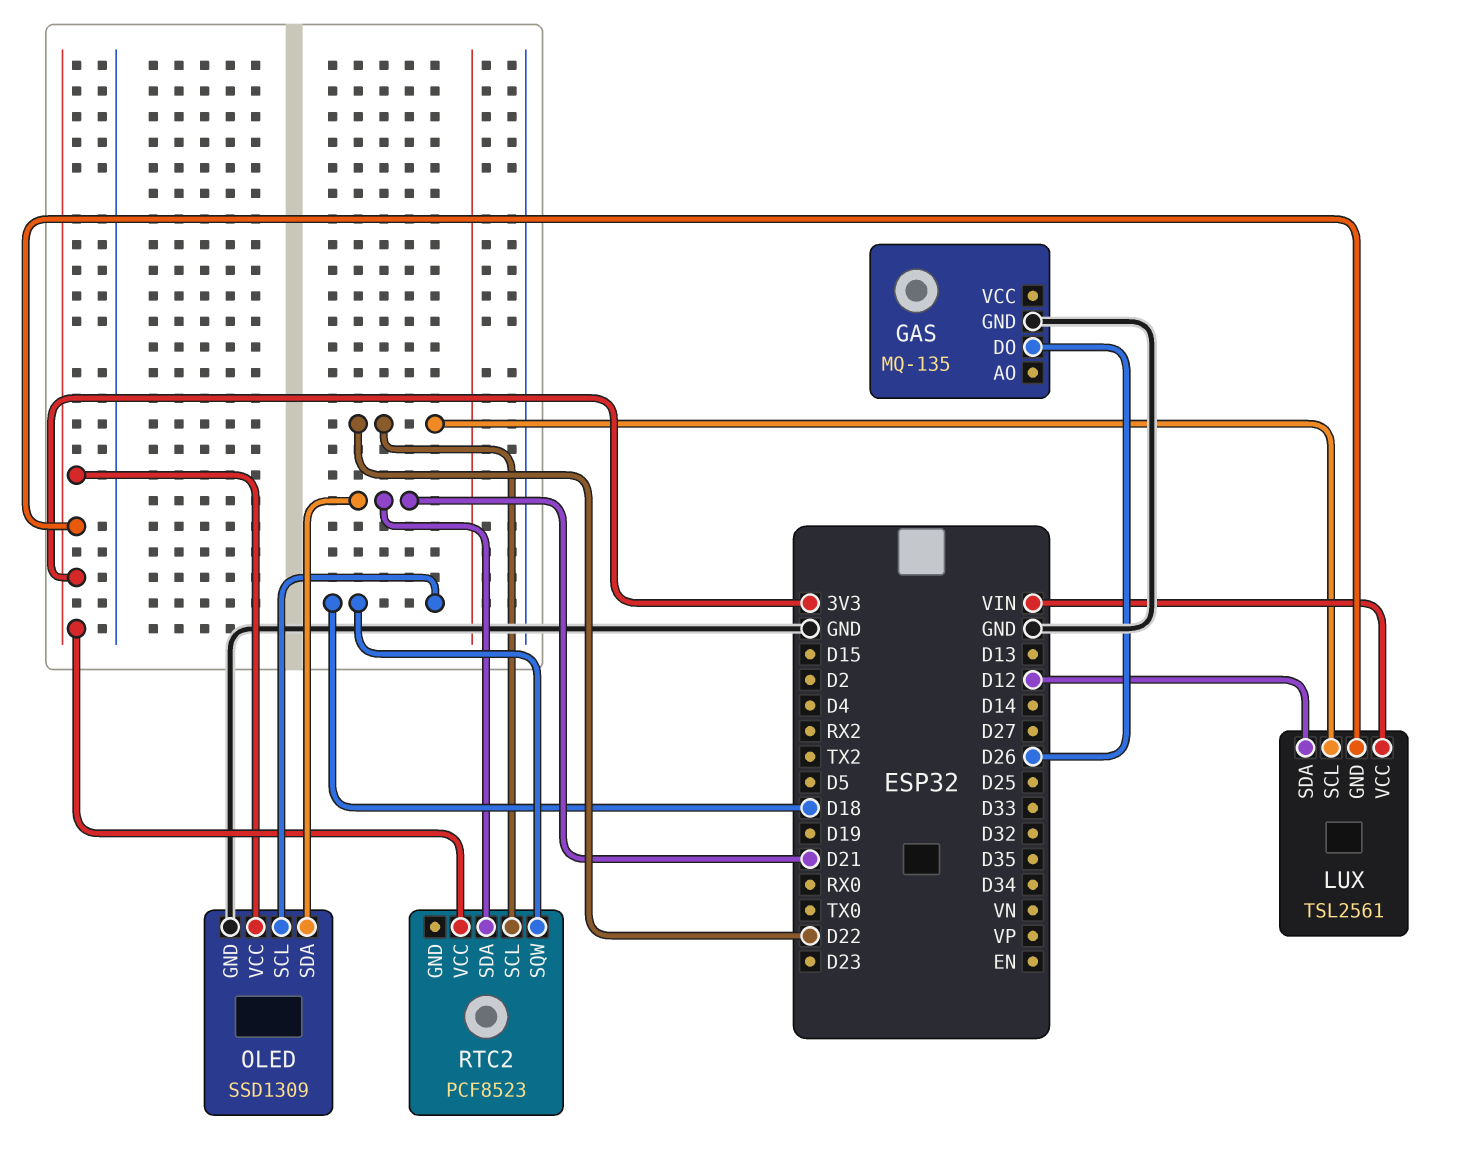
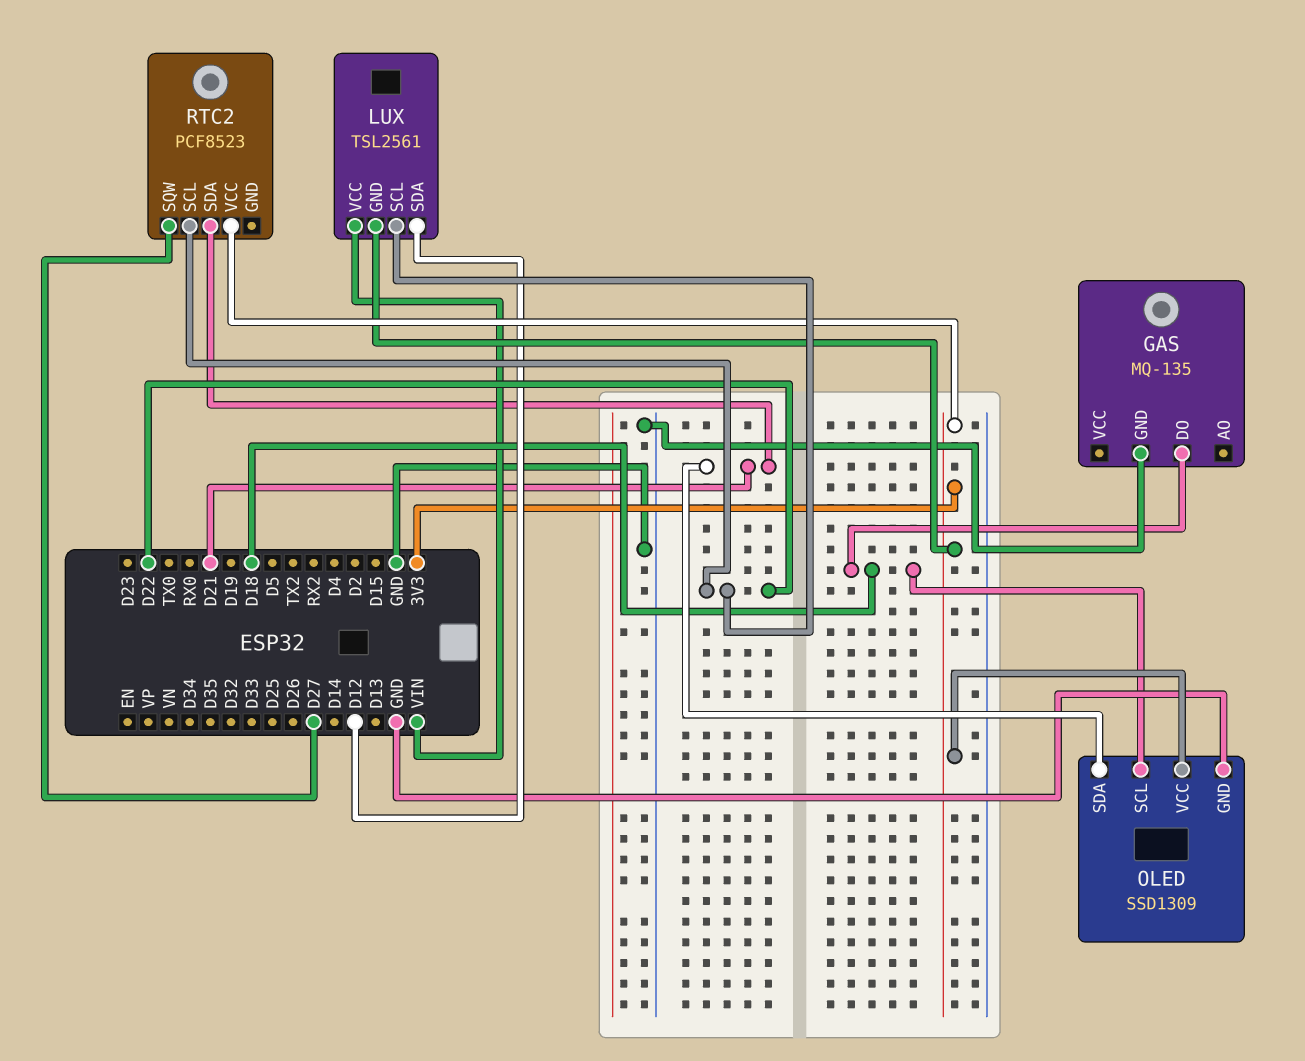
GAS pin DO: D26 -> D18
RTC2 pin SQW: D18 -> D27

